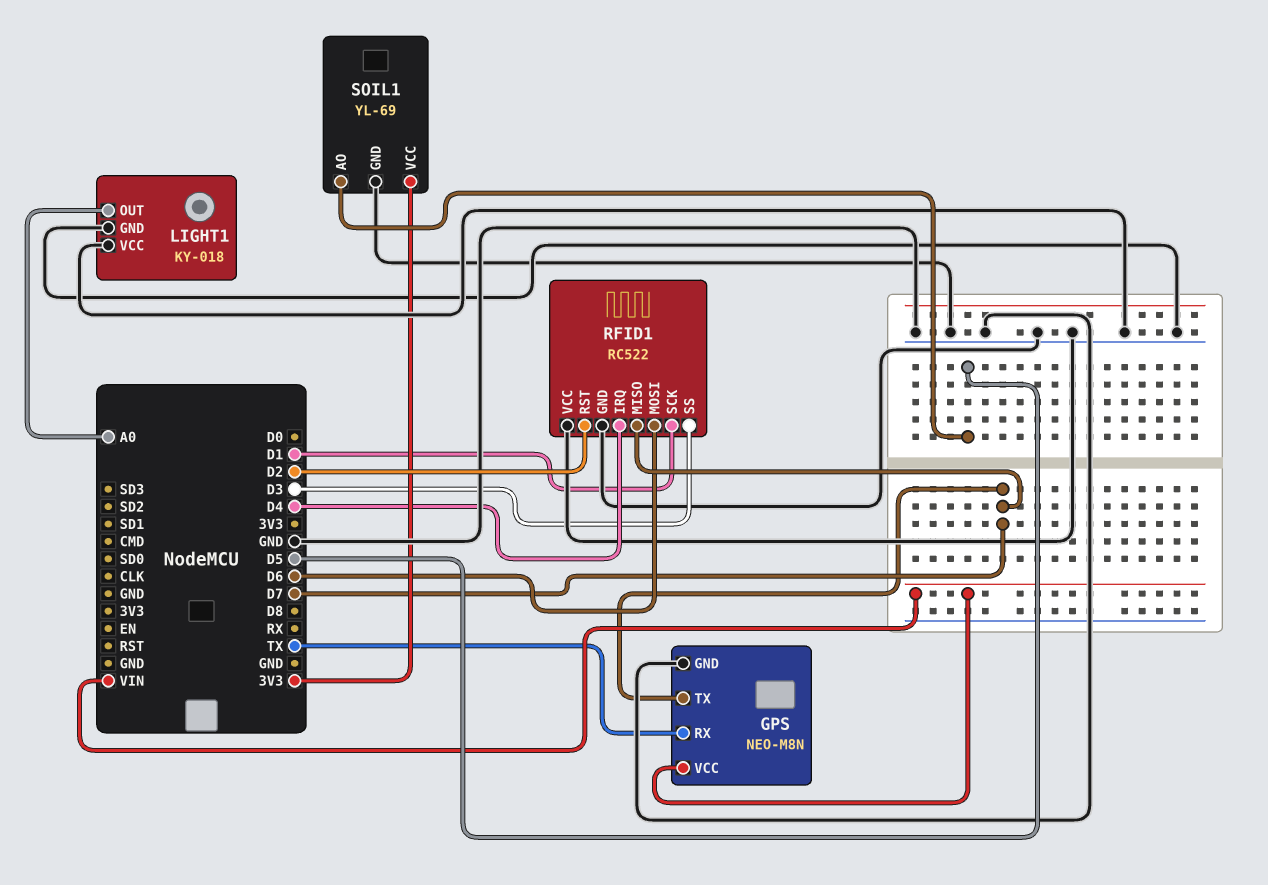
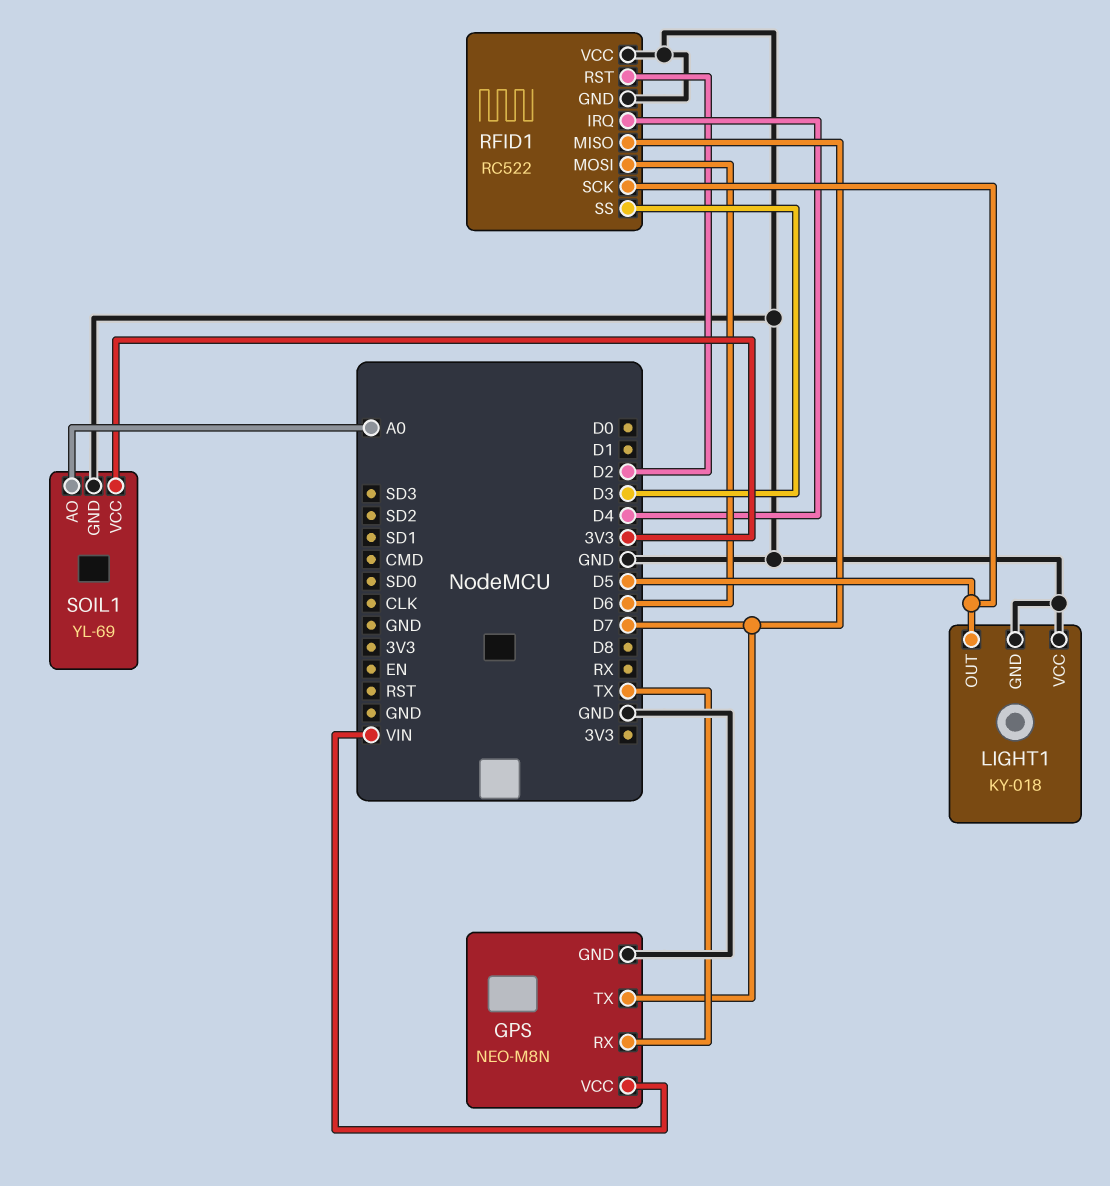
LIGHT1 pin OUT: A0 -> D5
RFID1 pin SCK: D1 -> D5
SOIL1 pin AO: D5 -> A0

